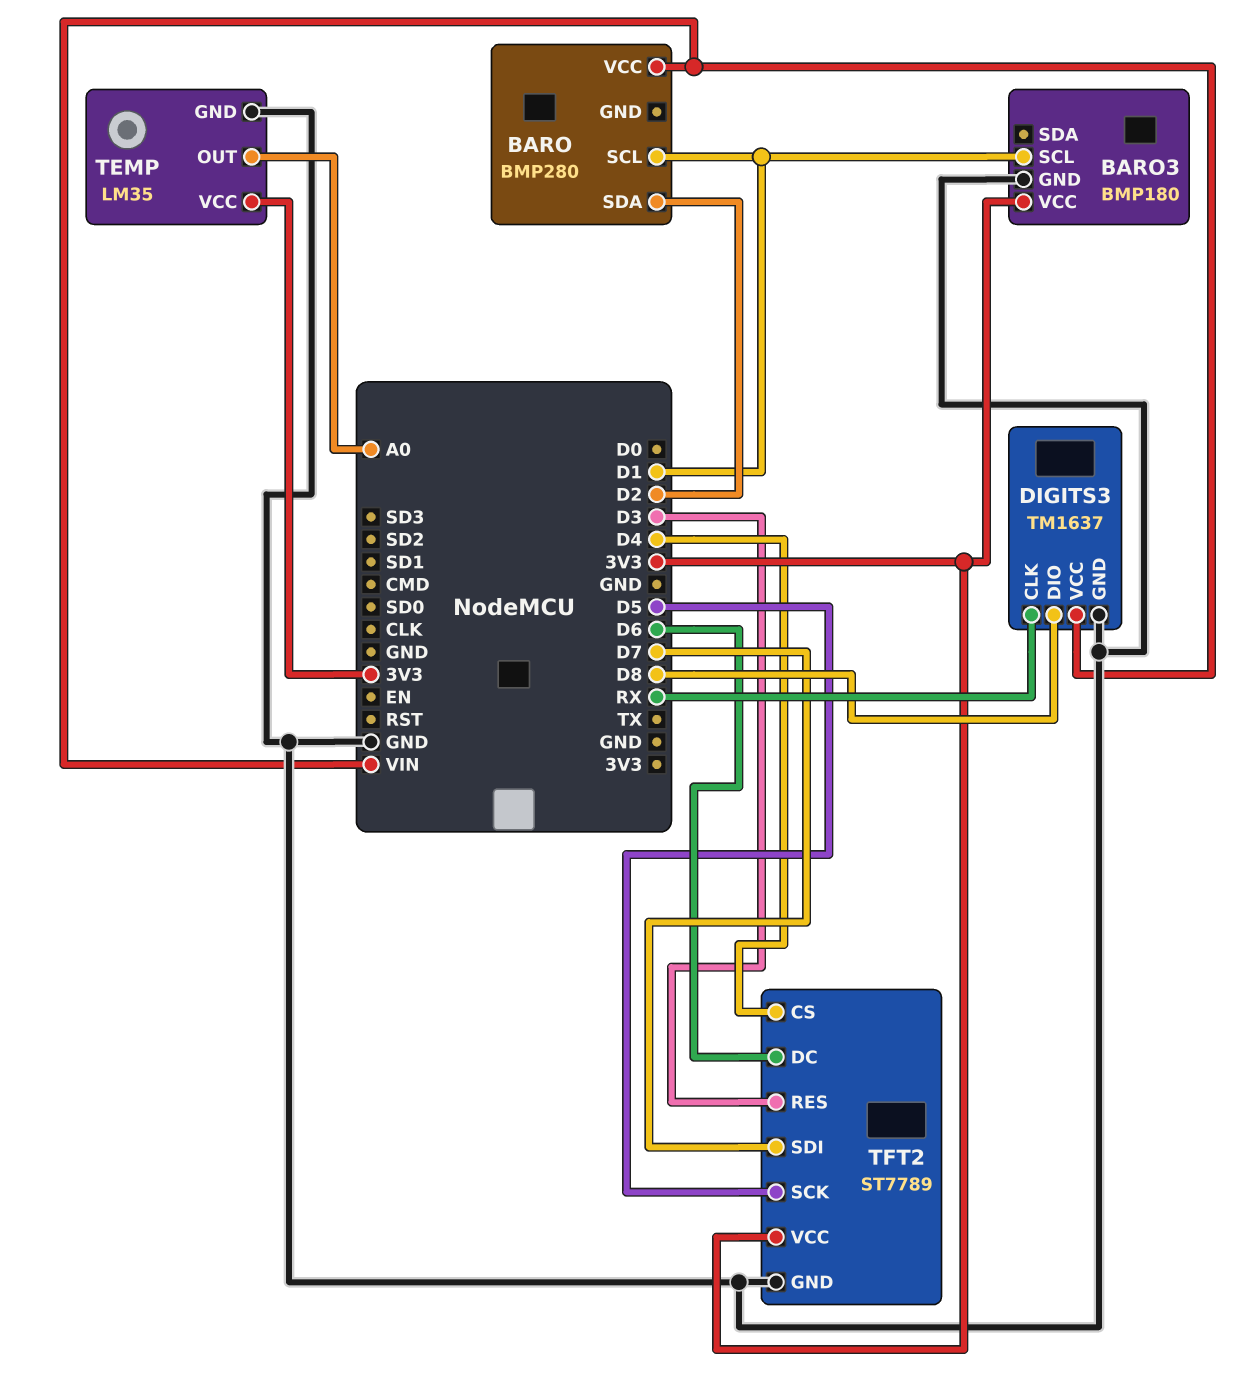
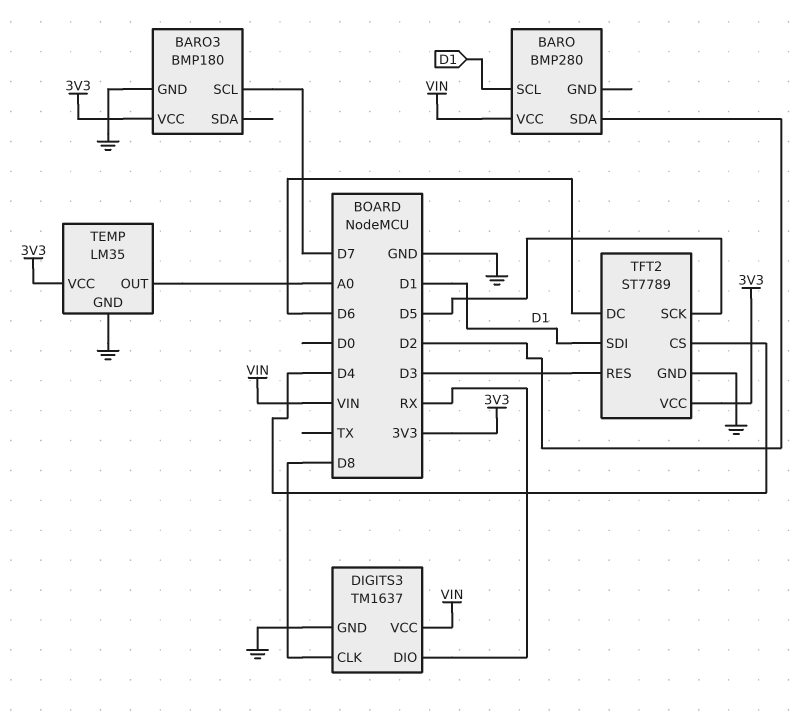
BARO3 pin SCL: D1 -> D7
DIGITS3 pin CLK: RX -> D8
DIGITS3 pin DIO: D8 -> RX
TFT2 pin SDI: D7 -> D1

